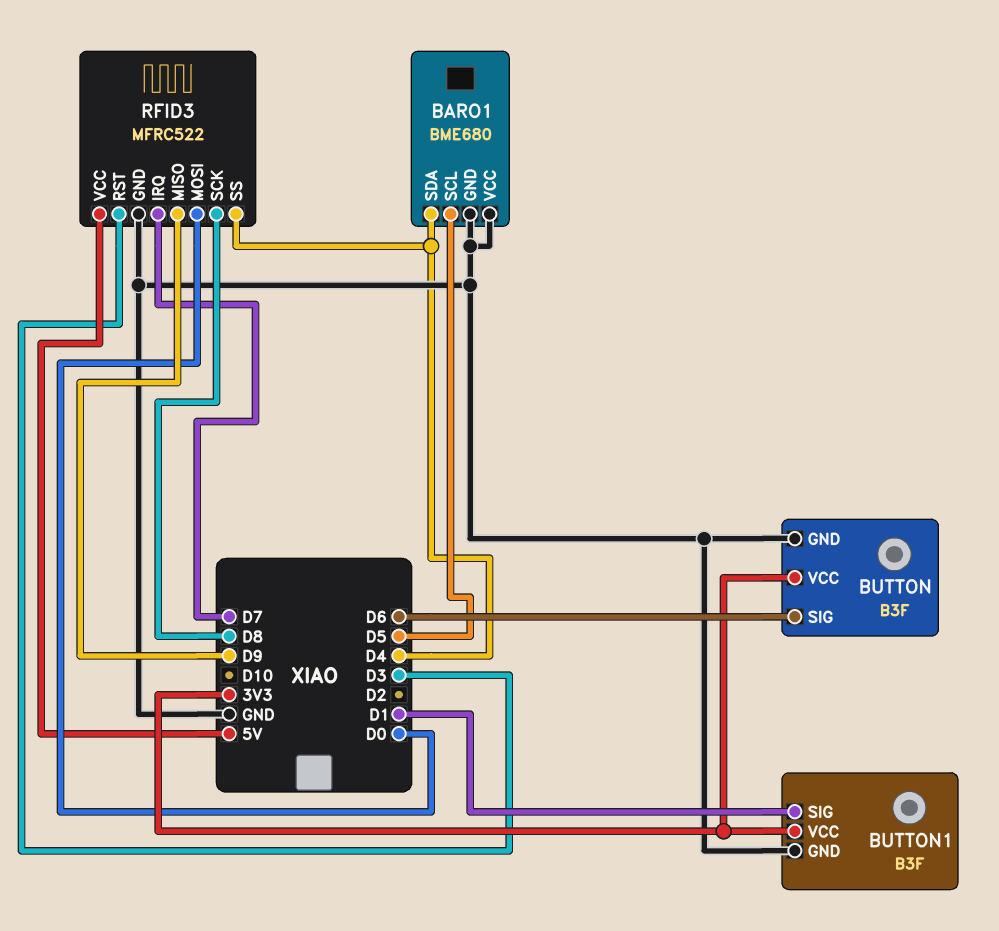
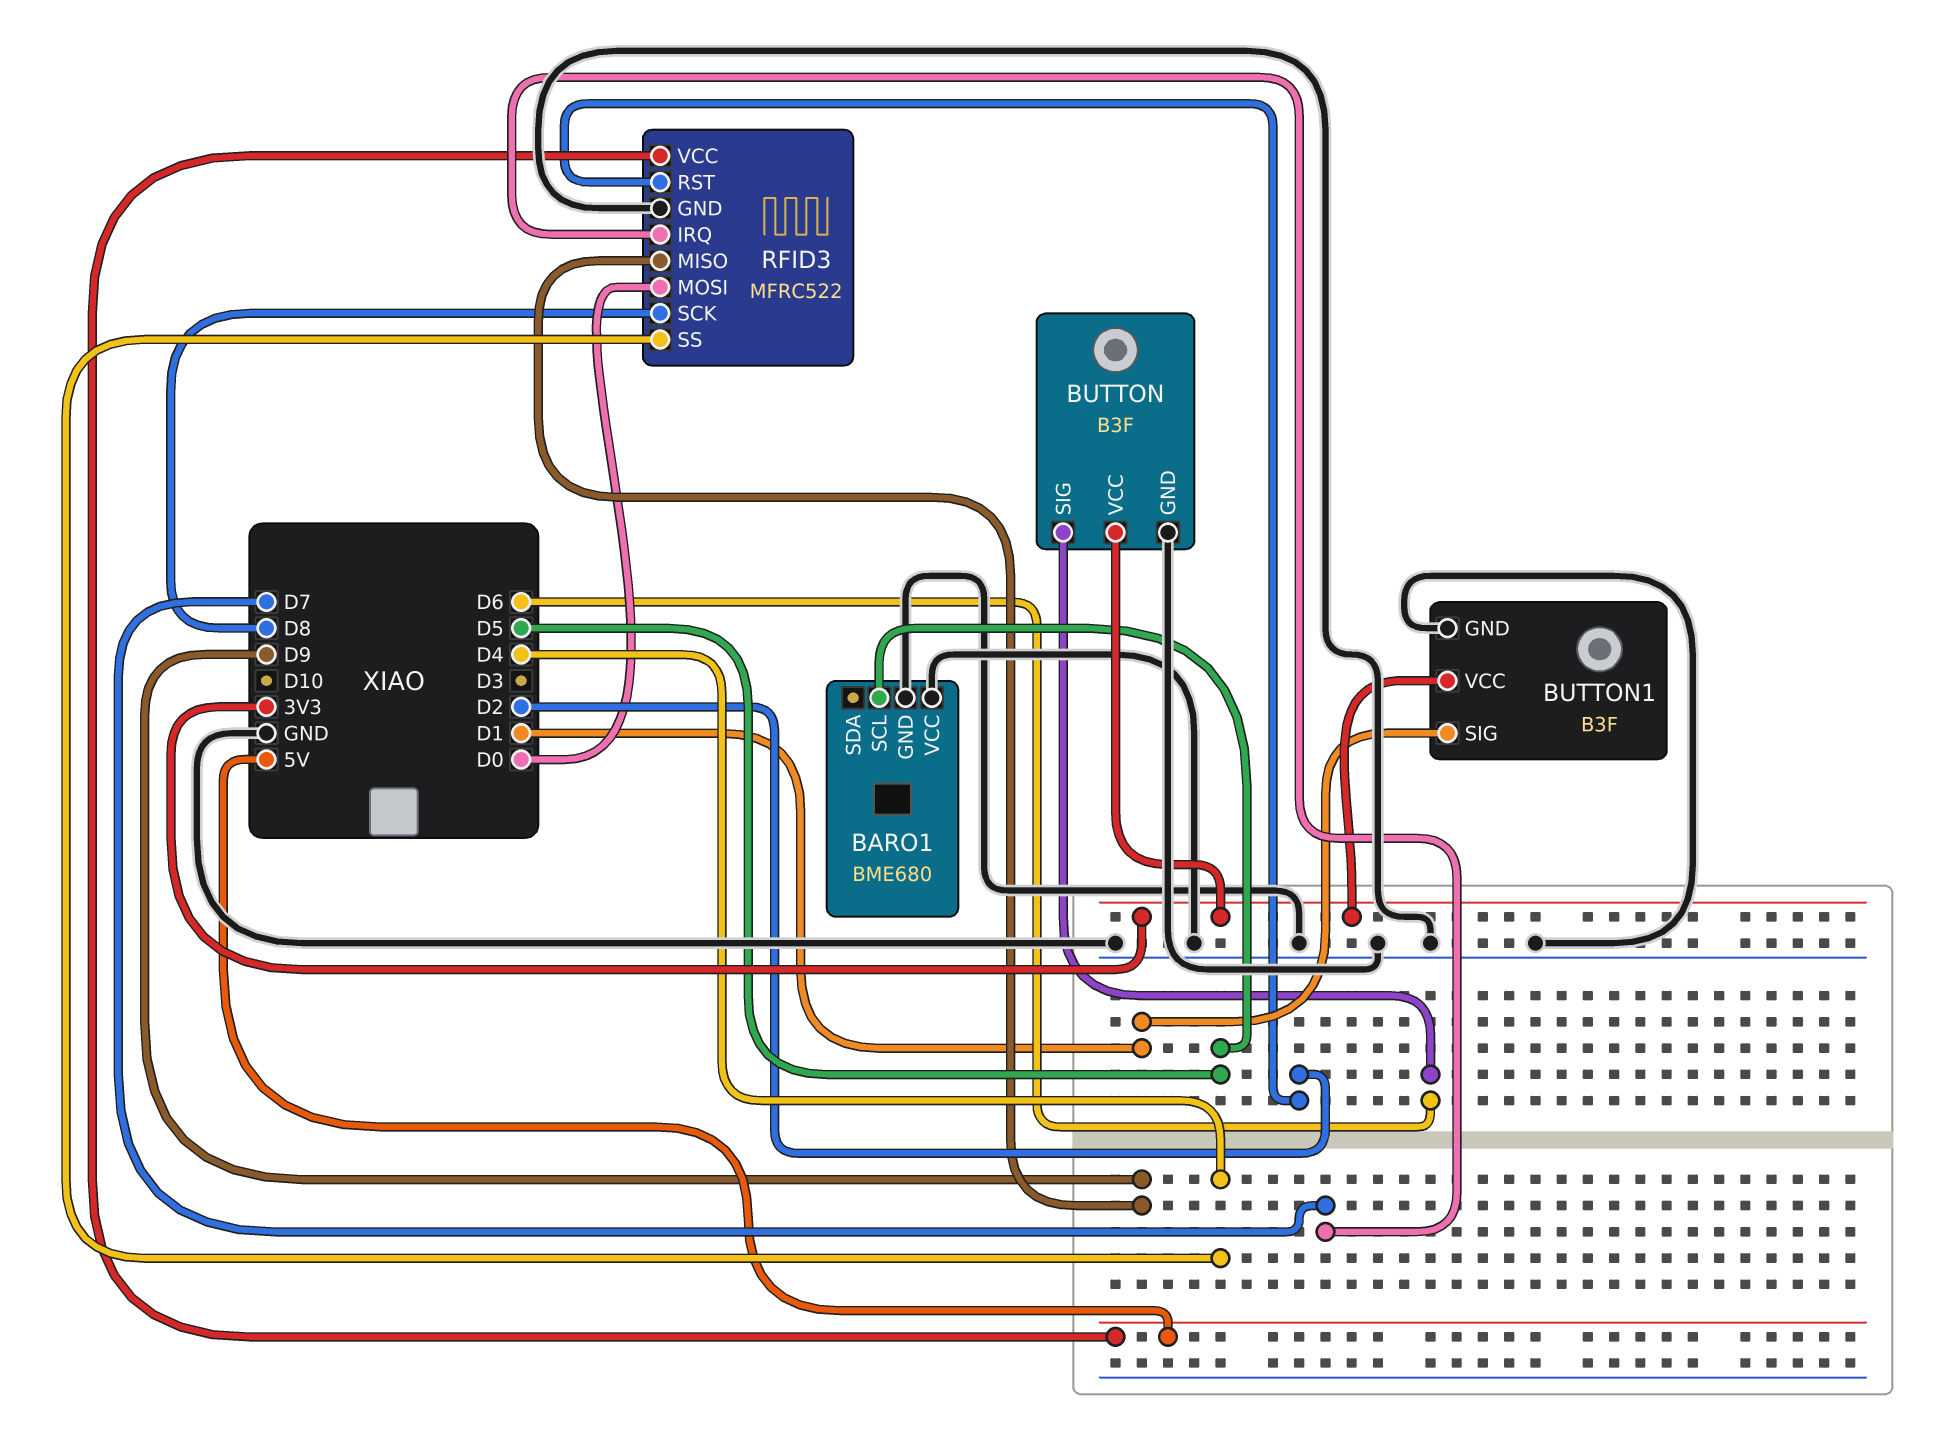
BARO1 pin SDA: D4 -> none
RFID3 pin RST: D3 -> D2

